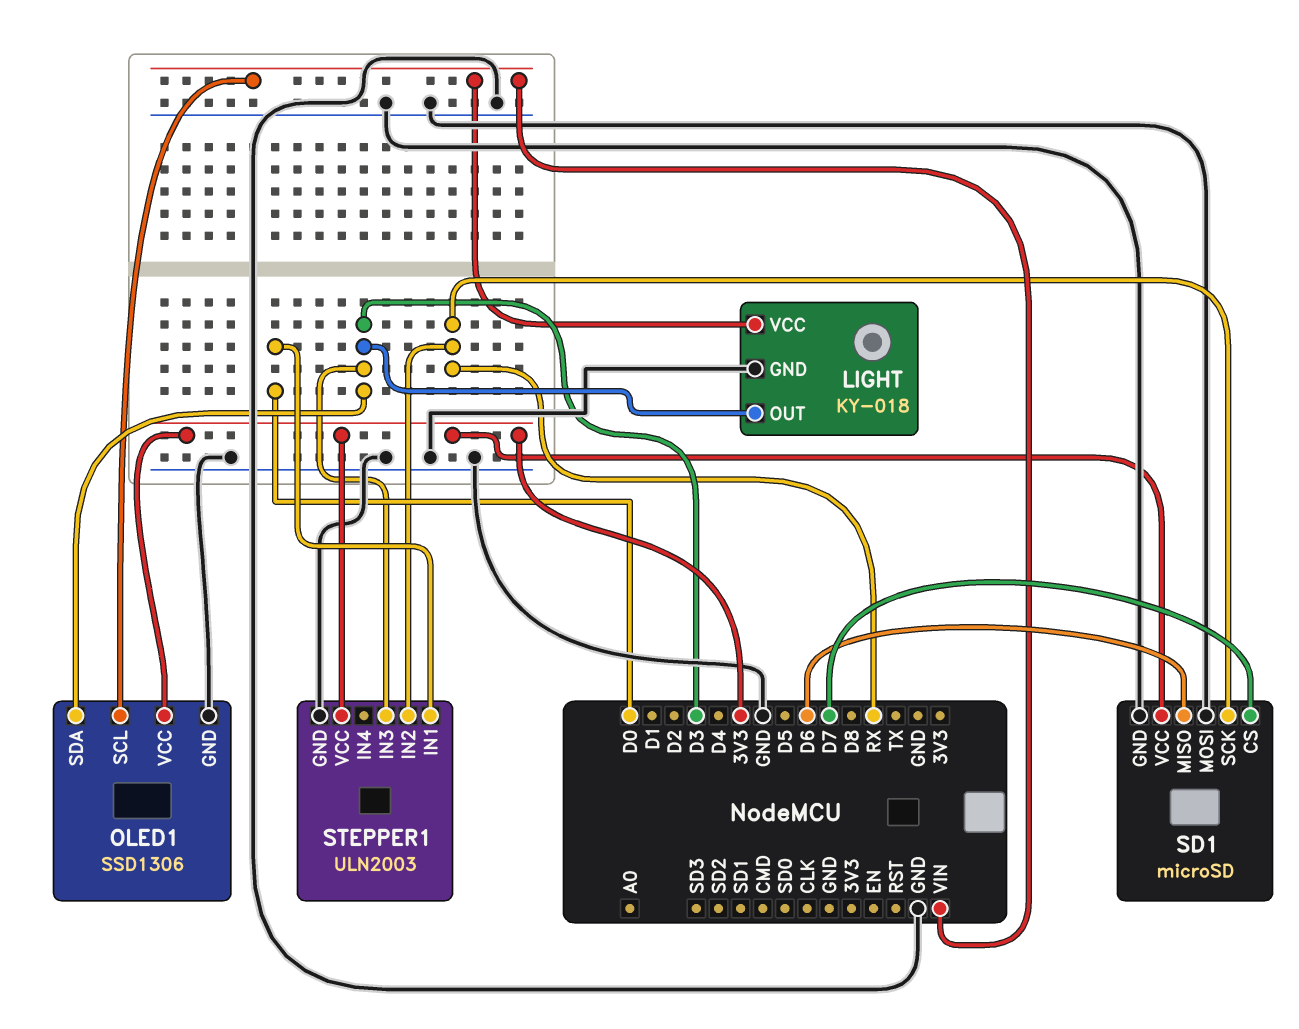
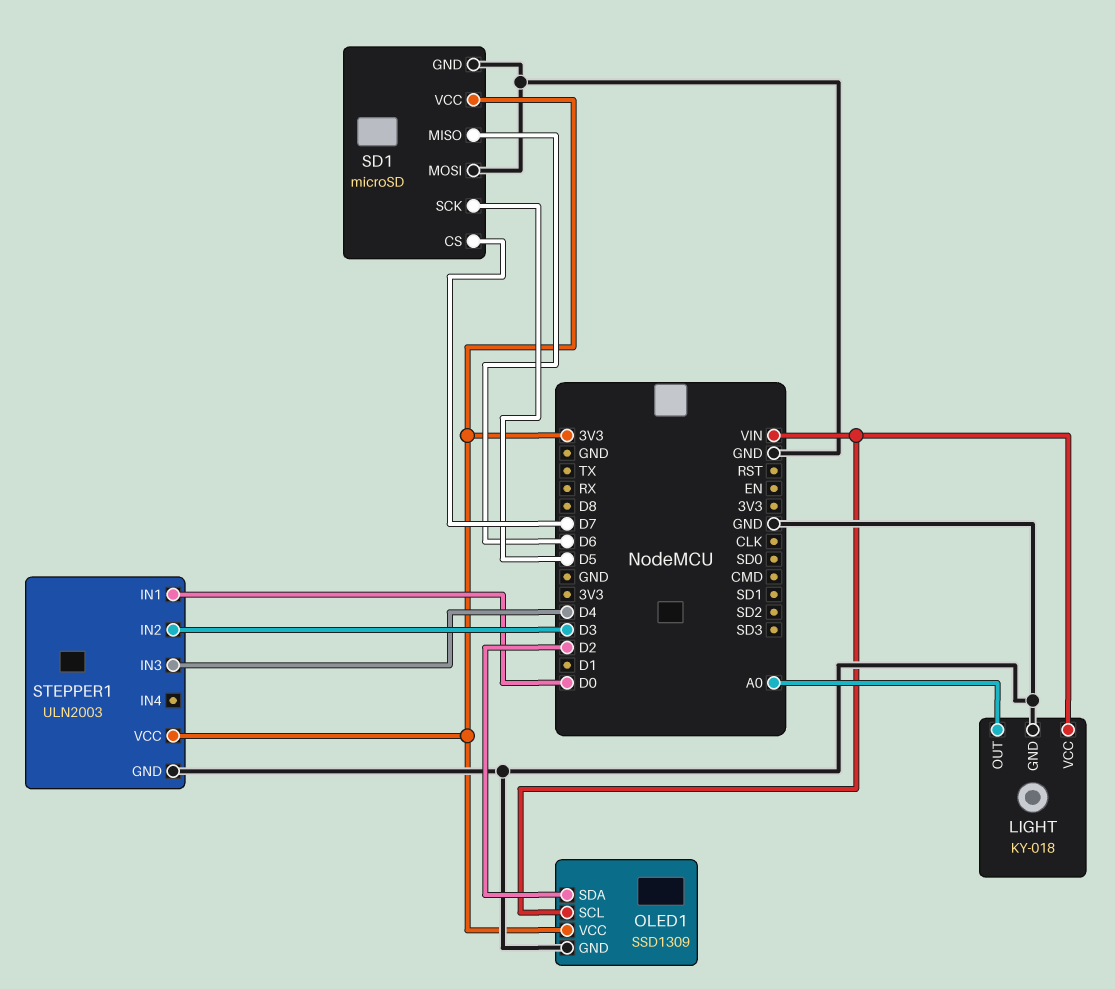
LIGHT pin OUT: D3 -> A0
OLED1: SSD1306 -> SSD1309
OLED1 pin SDA: D3 -> D2
SD1 pin SCK: RX -> D5
STEPPER1 pin IN2: RX -> D3
STEPPER1 pin IN3: D3 -> D4

